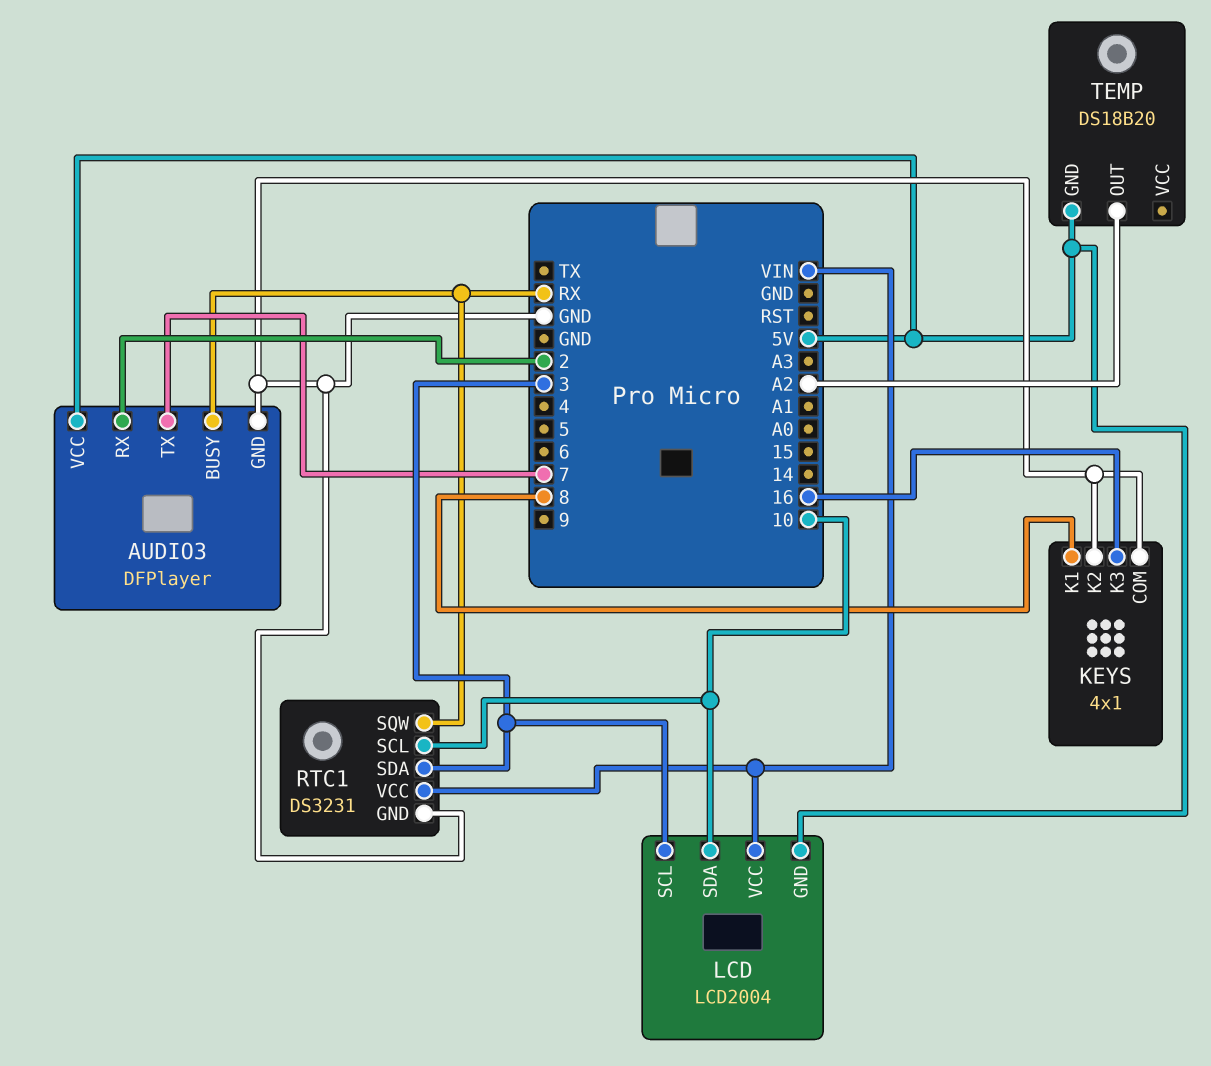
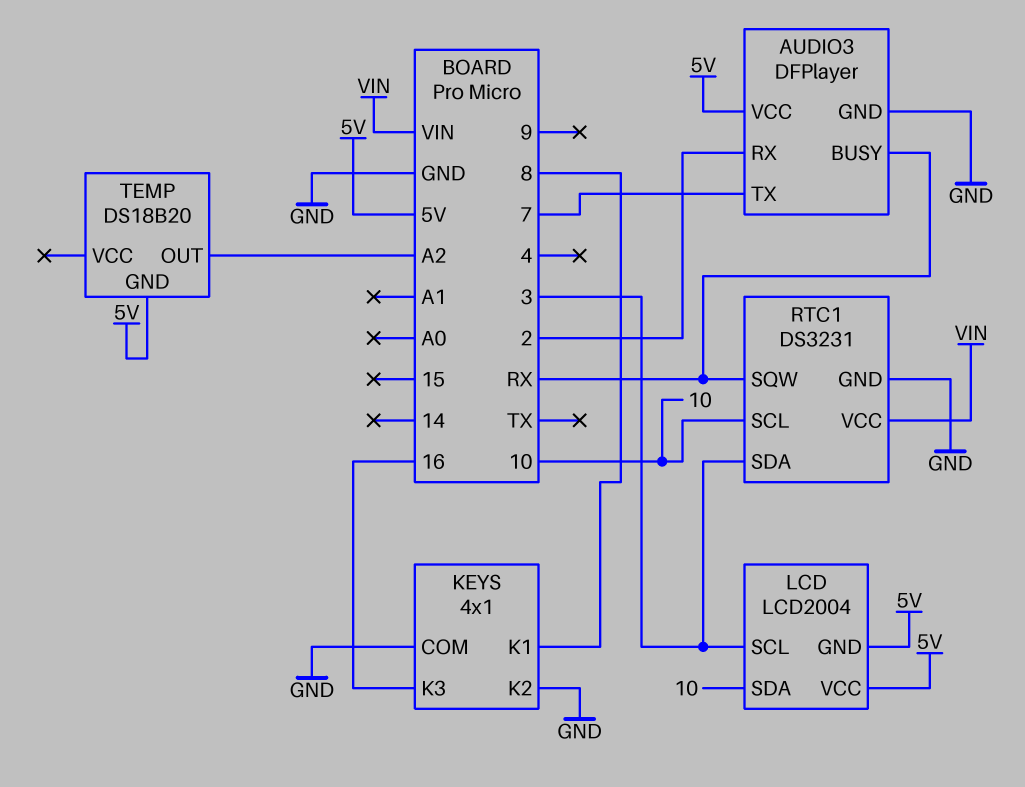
LCD pin VCC: VIN -> 5V

